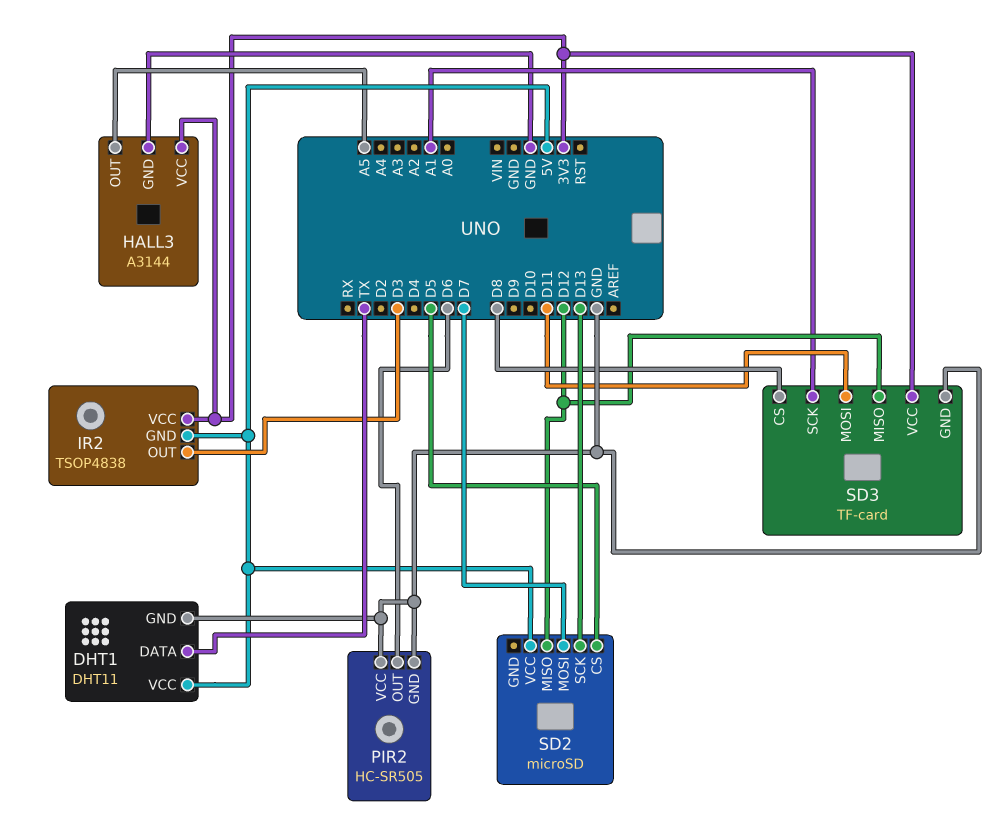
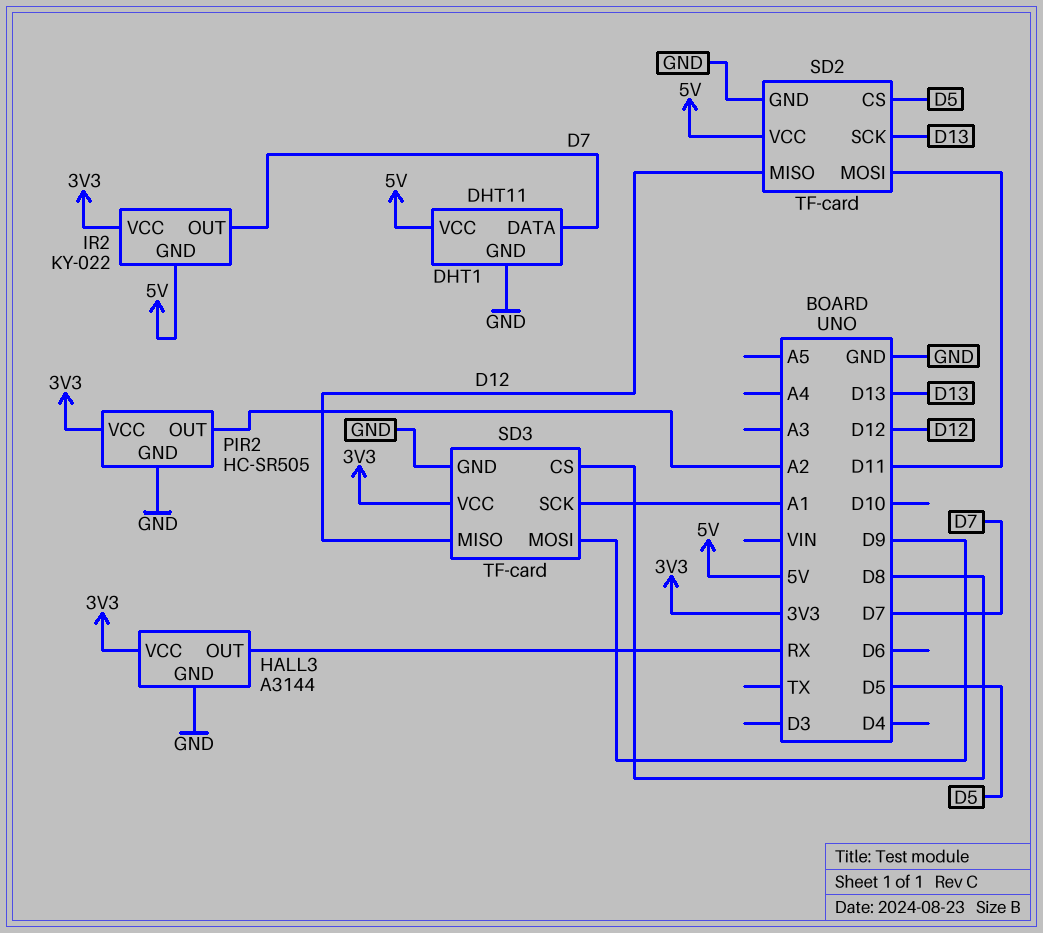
DHT1 pin DATA: TX -> D7
HALL3 pin OUT: A5 -> RX
IR2: TSOP4838 -> KY-022
IR2 pin OUT: D3 -> D7
PIR2 pin OUT: D6 -> A2
PIR2 pin VCC: GND -> 3V3
SD2: microSD -> TF-card
SD2 pin GND: none -> GND
SD2 pin MOSI: D7 -> D11
SD3 pin MOSI: D11 -> D9

